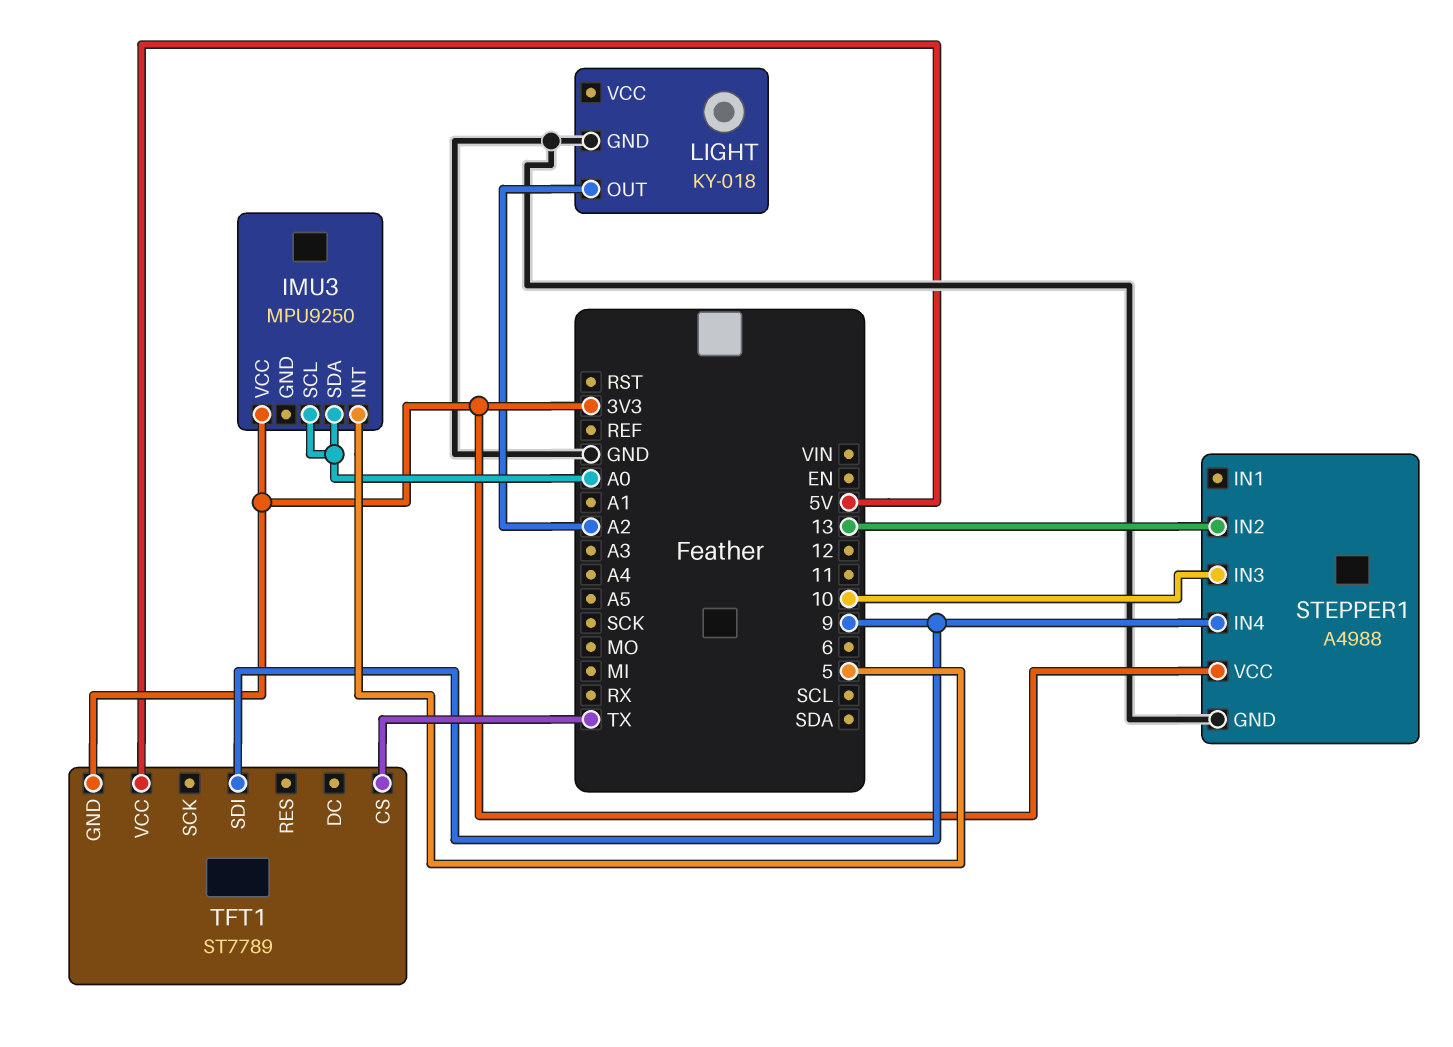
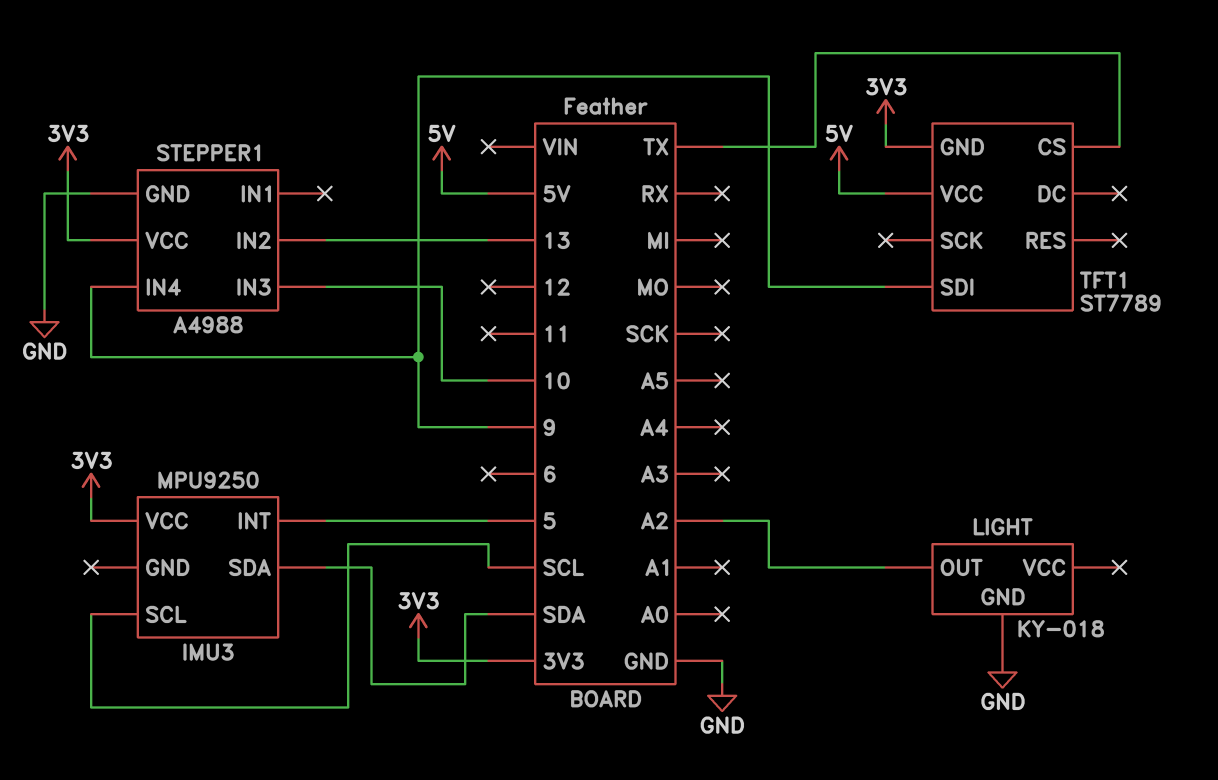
IMU3 pin SCL: A0 -> SCL
IMU3 pin SDA: A0 -> SDA

